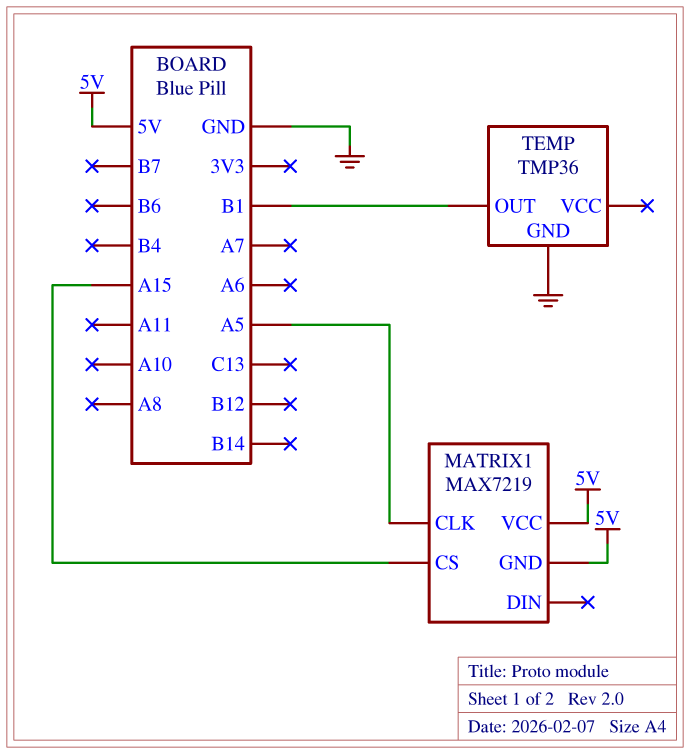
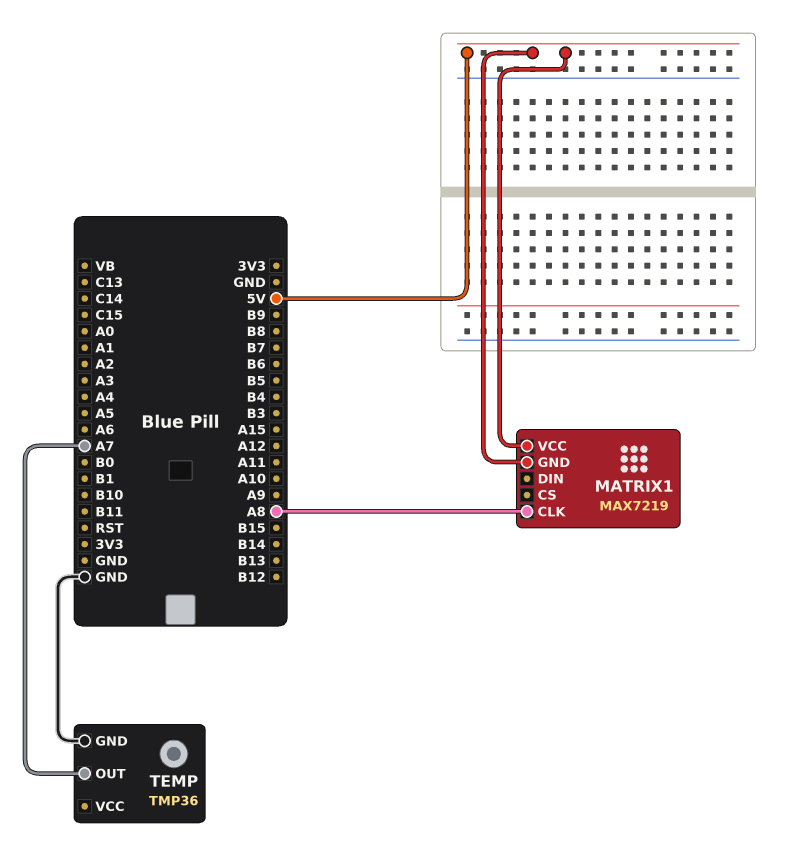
MATRIX1 pin CLK: A5 -> A8
MATRIX1 pin CS: A15 -> none
TEMP pin OUT: B1 -> A7

